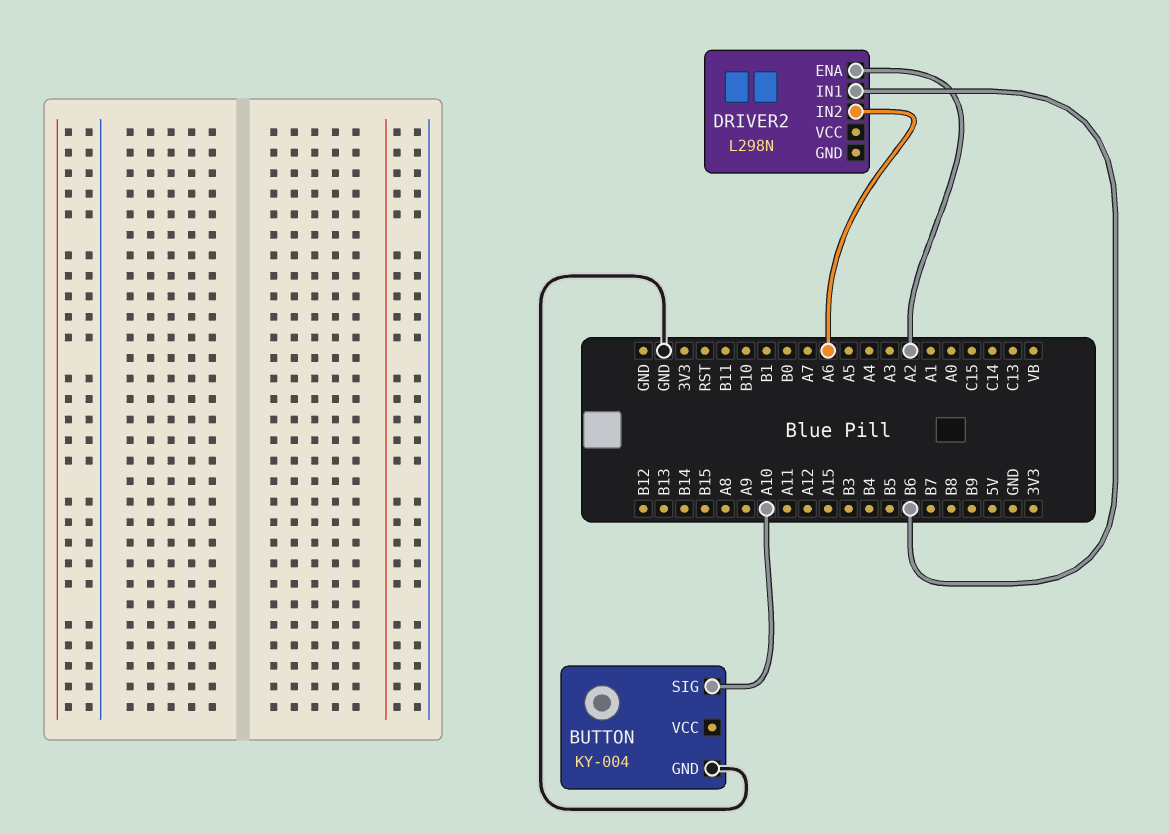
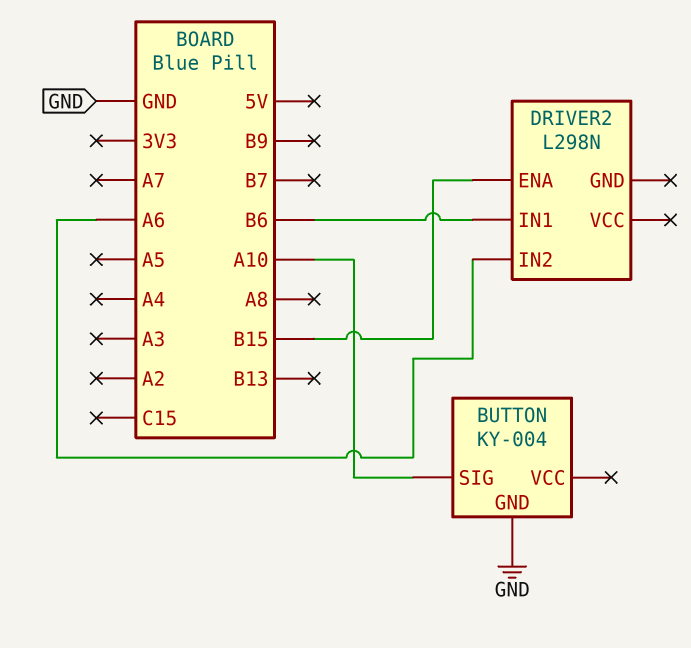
DRIVER2 pin ENA: A2 -> B15

